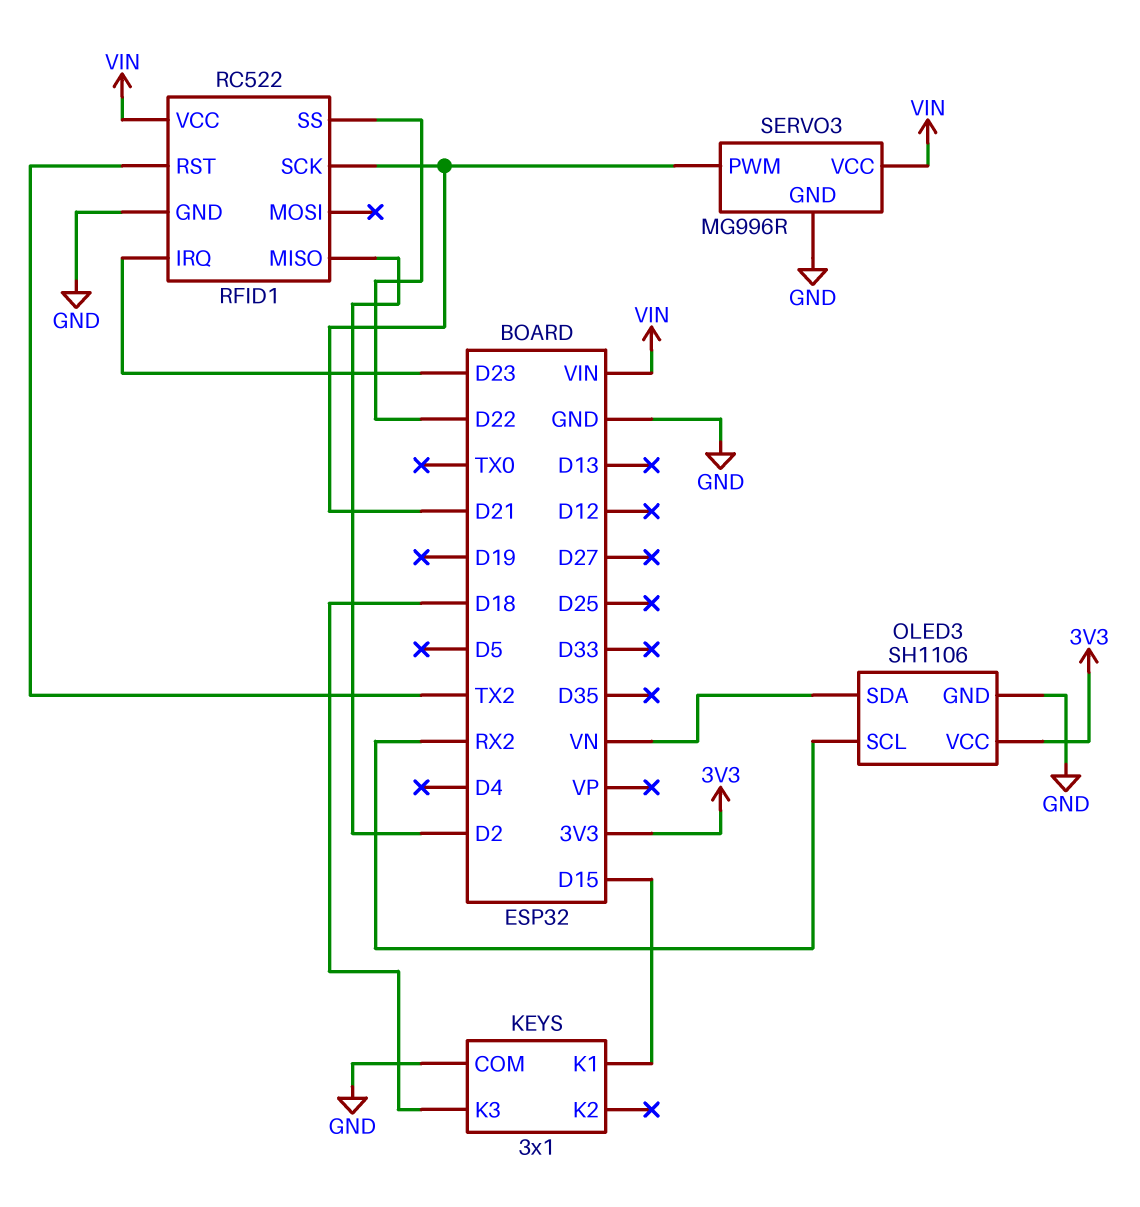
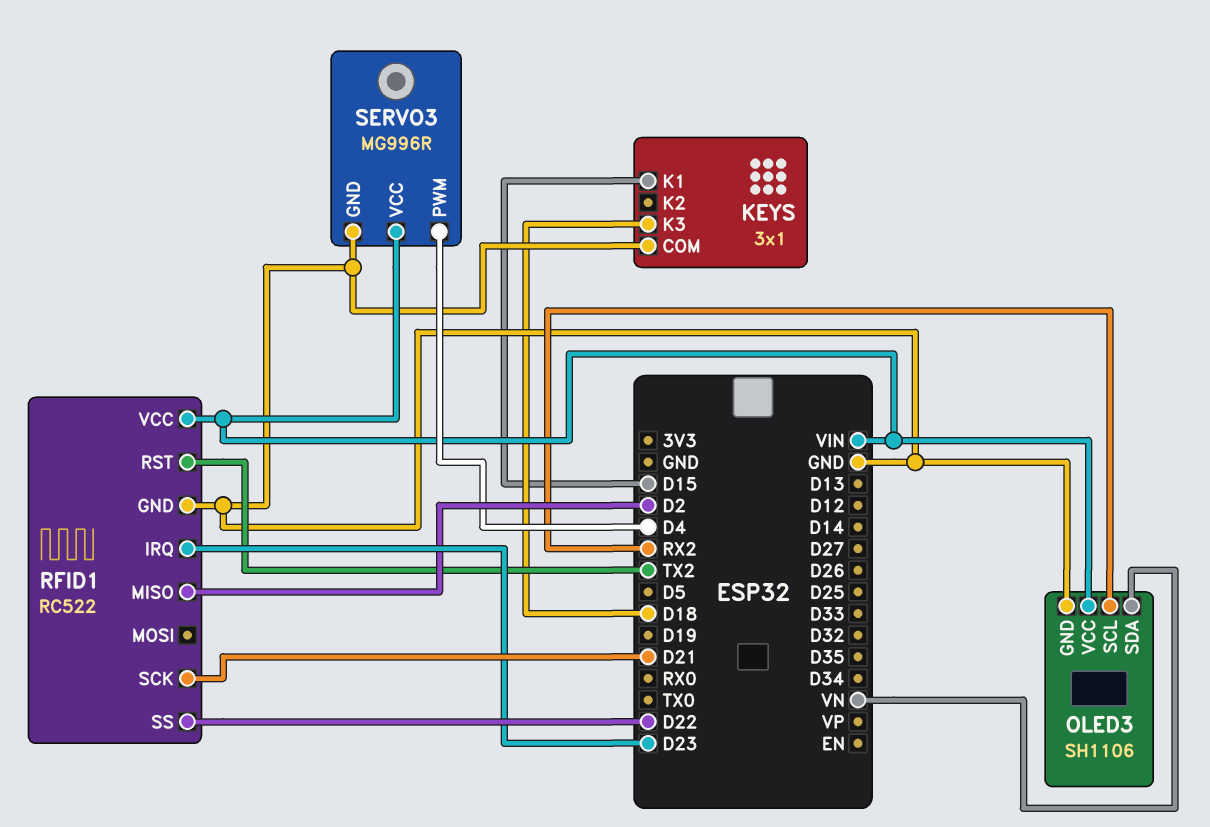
OLED3 pin VCC: 3V3 -> VIN
SERVO3 pin PWM: D21 -> D4

